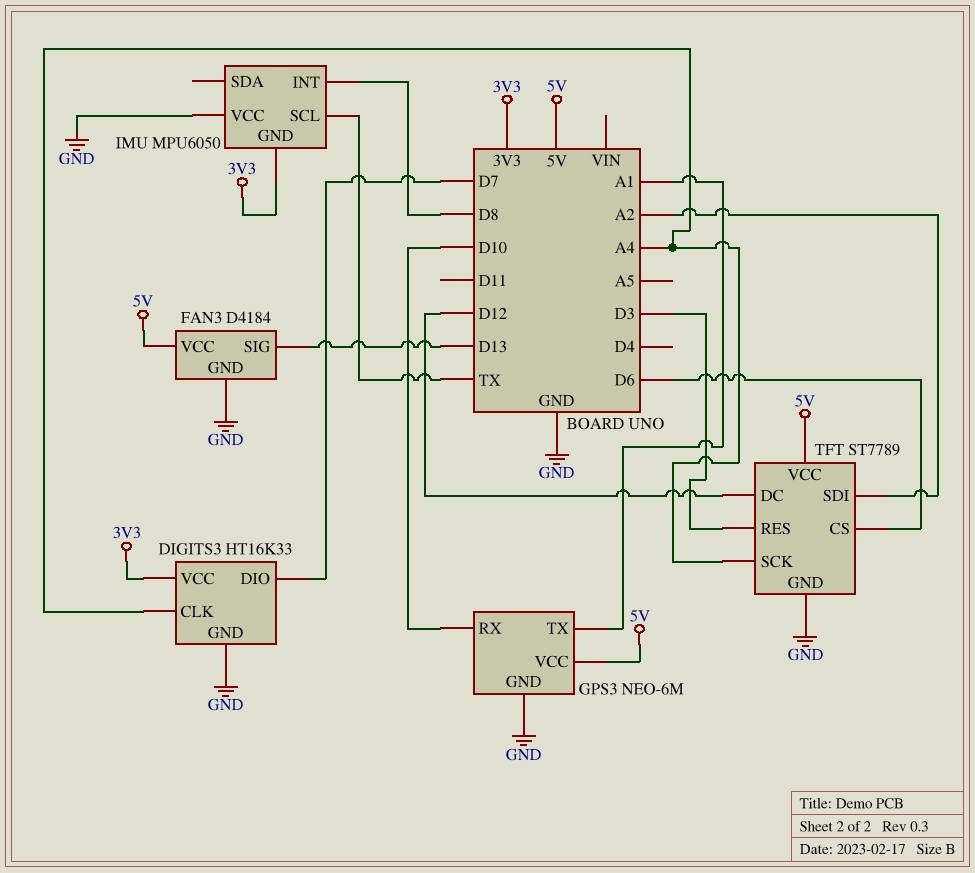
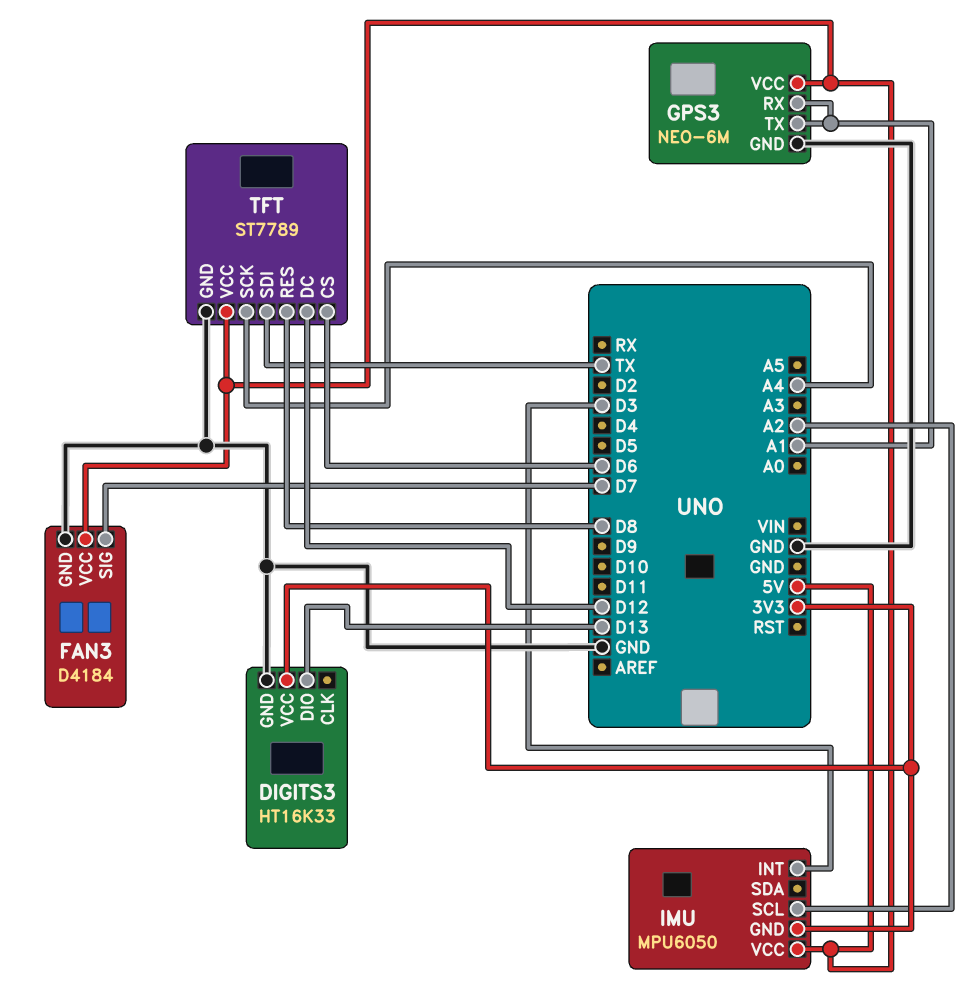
DIGITS3 pin CLK: A4 -> none
DIGITS3 pin DIO: D7 -> D13
FAN3 pin SIG: D13 -> D7
GPS3 pin RX: D10 -> A1
IMU pin INT: D8 -> D3
IMU pin SCL: TX -> A2
IMU pin VCC: GND -> 5V
TFT pin RES: D3 -> D8
TFT pin SDI: A2 -> TX

